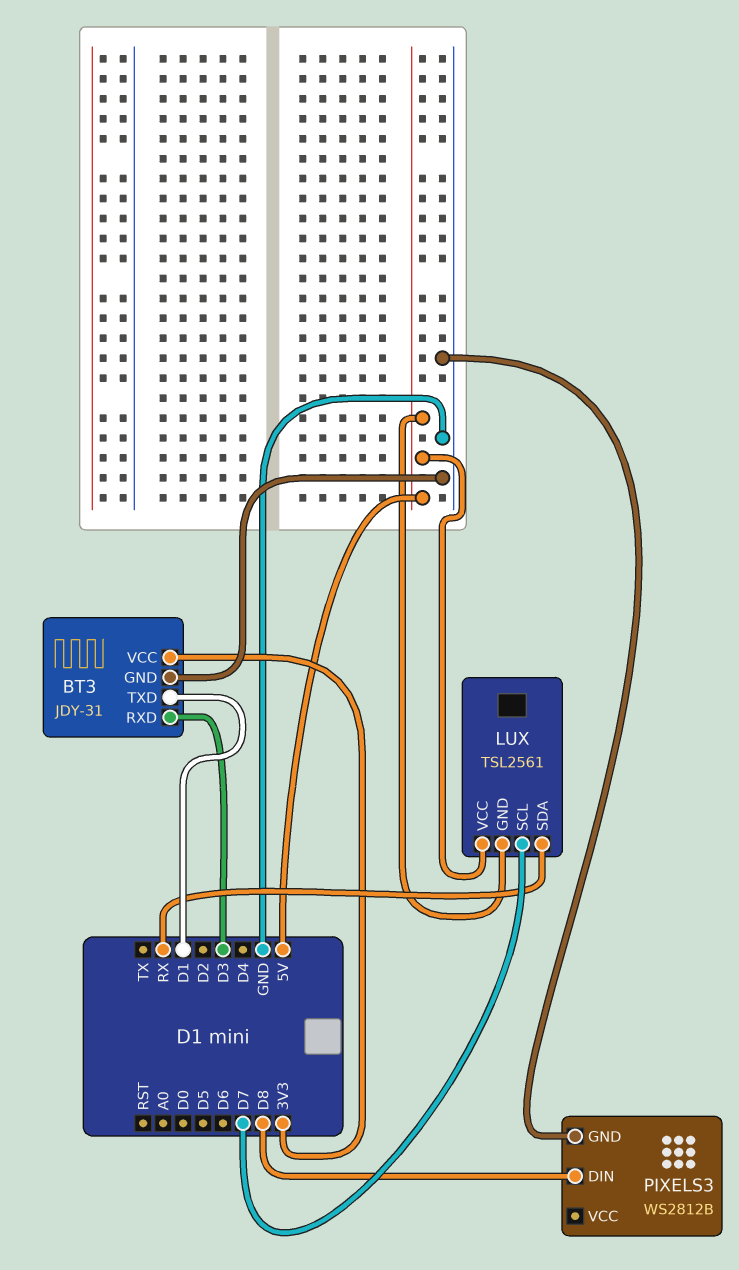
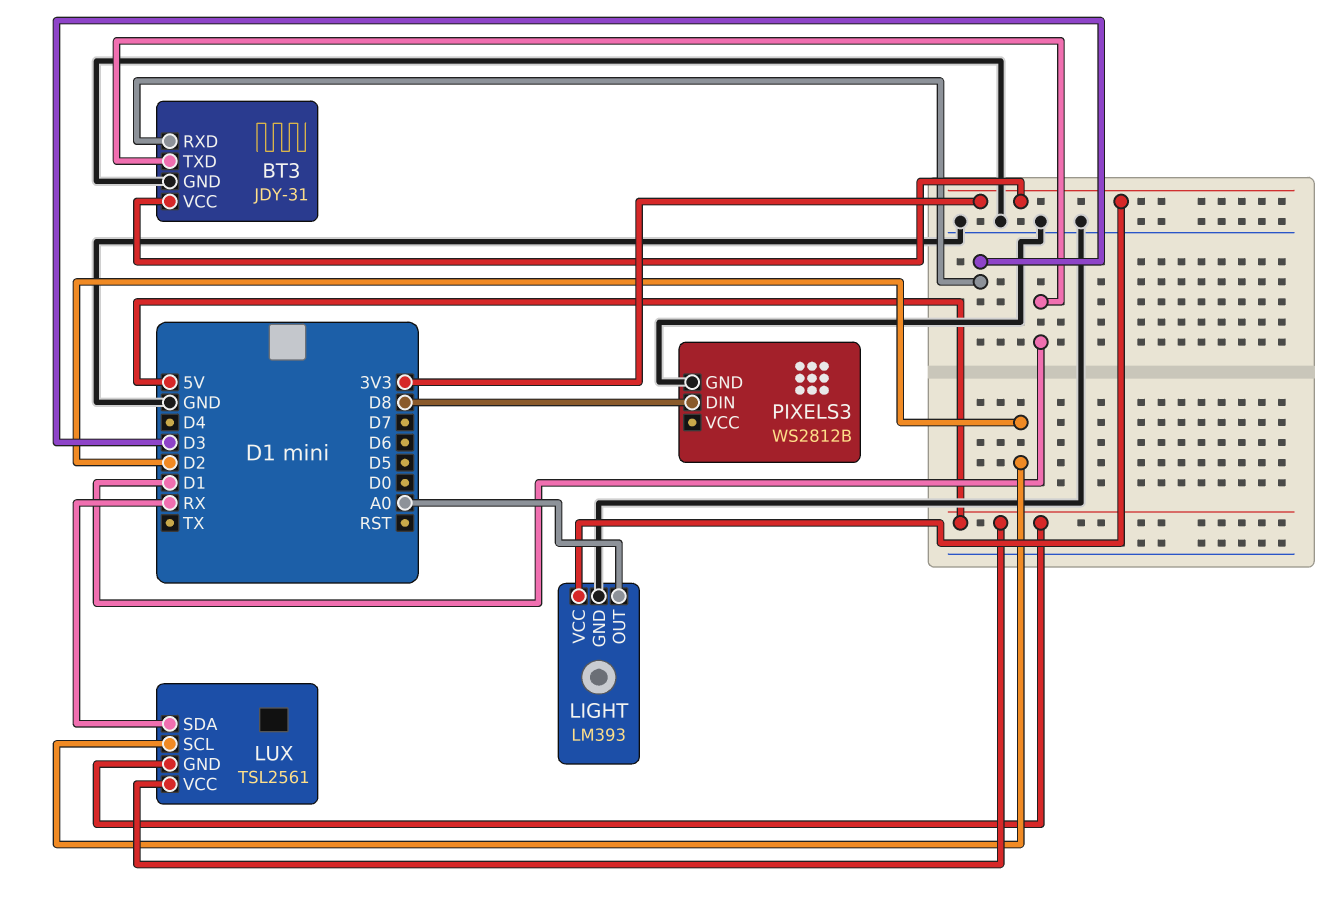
LIGHT: none -> LM393
LIGHT pin GND: none -> GND
LIGHT pin OUT: none -> A0
LIGHT pin VCC: none -> 3V3
LUX pin SCL: D7 -> D2

